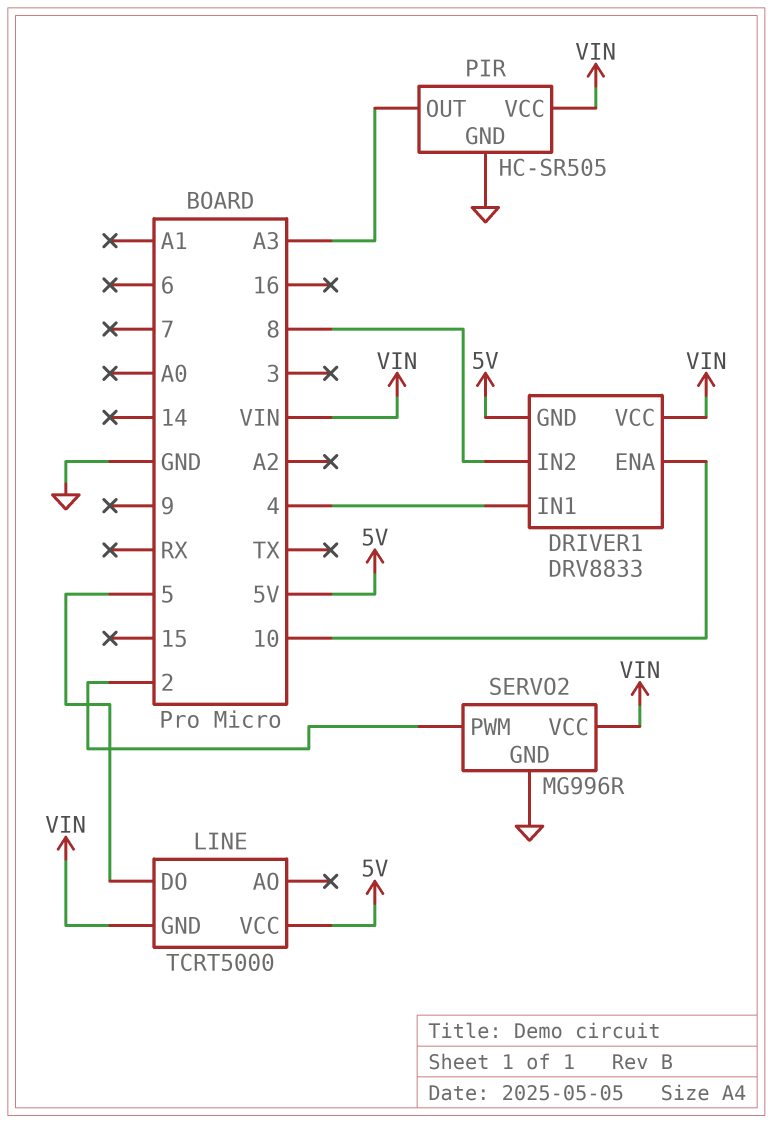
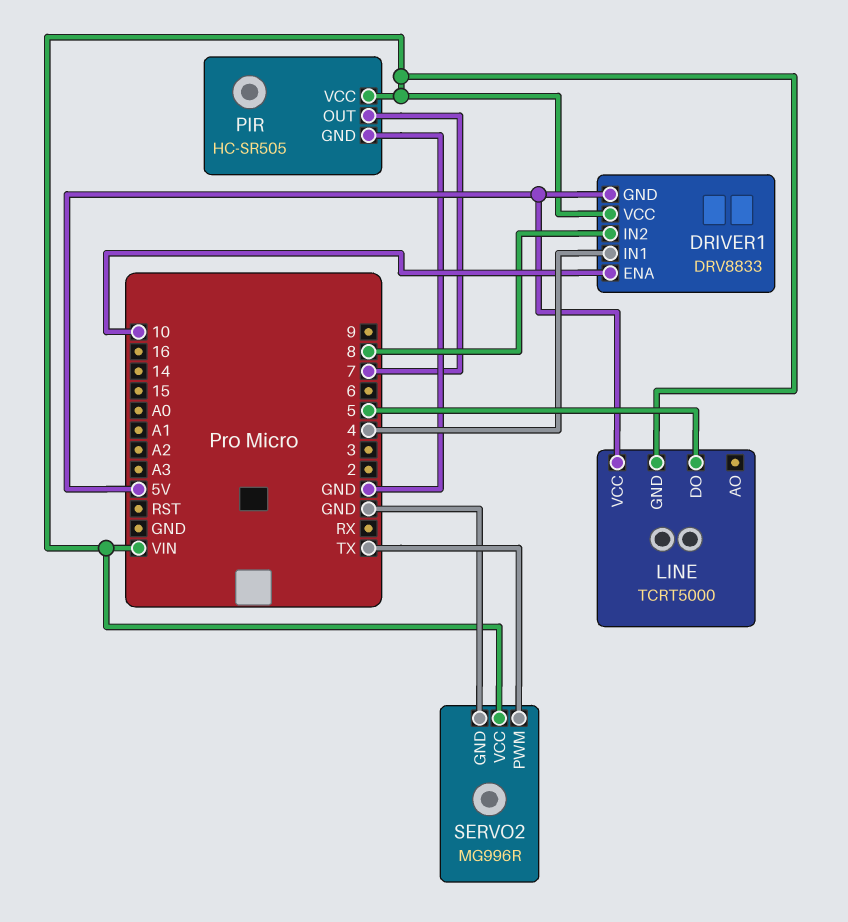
PIR pin OUT: A3 -> 7
SERVO2 pin PWM: 2 -> TX

